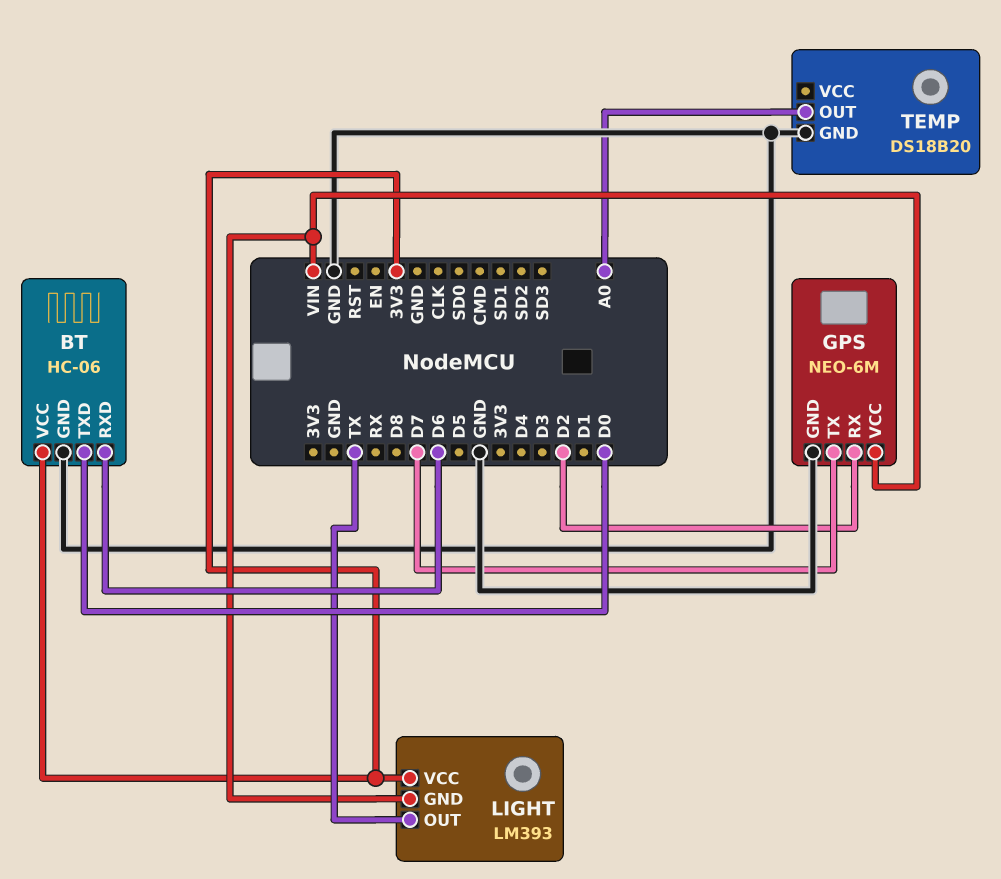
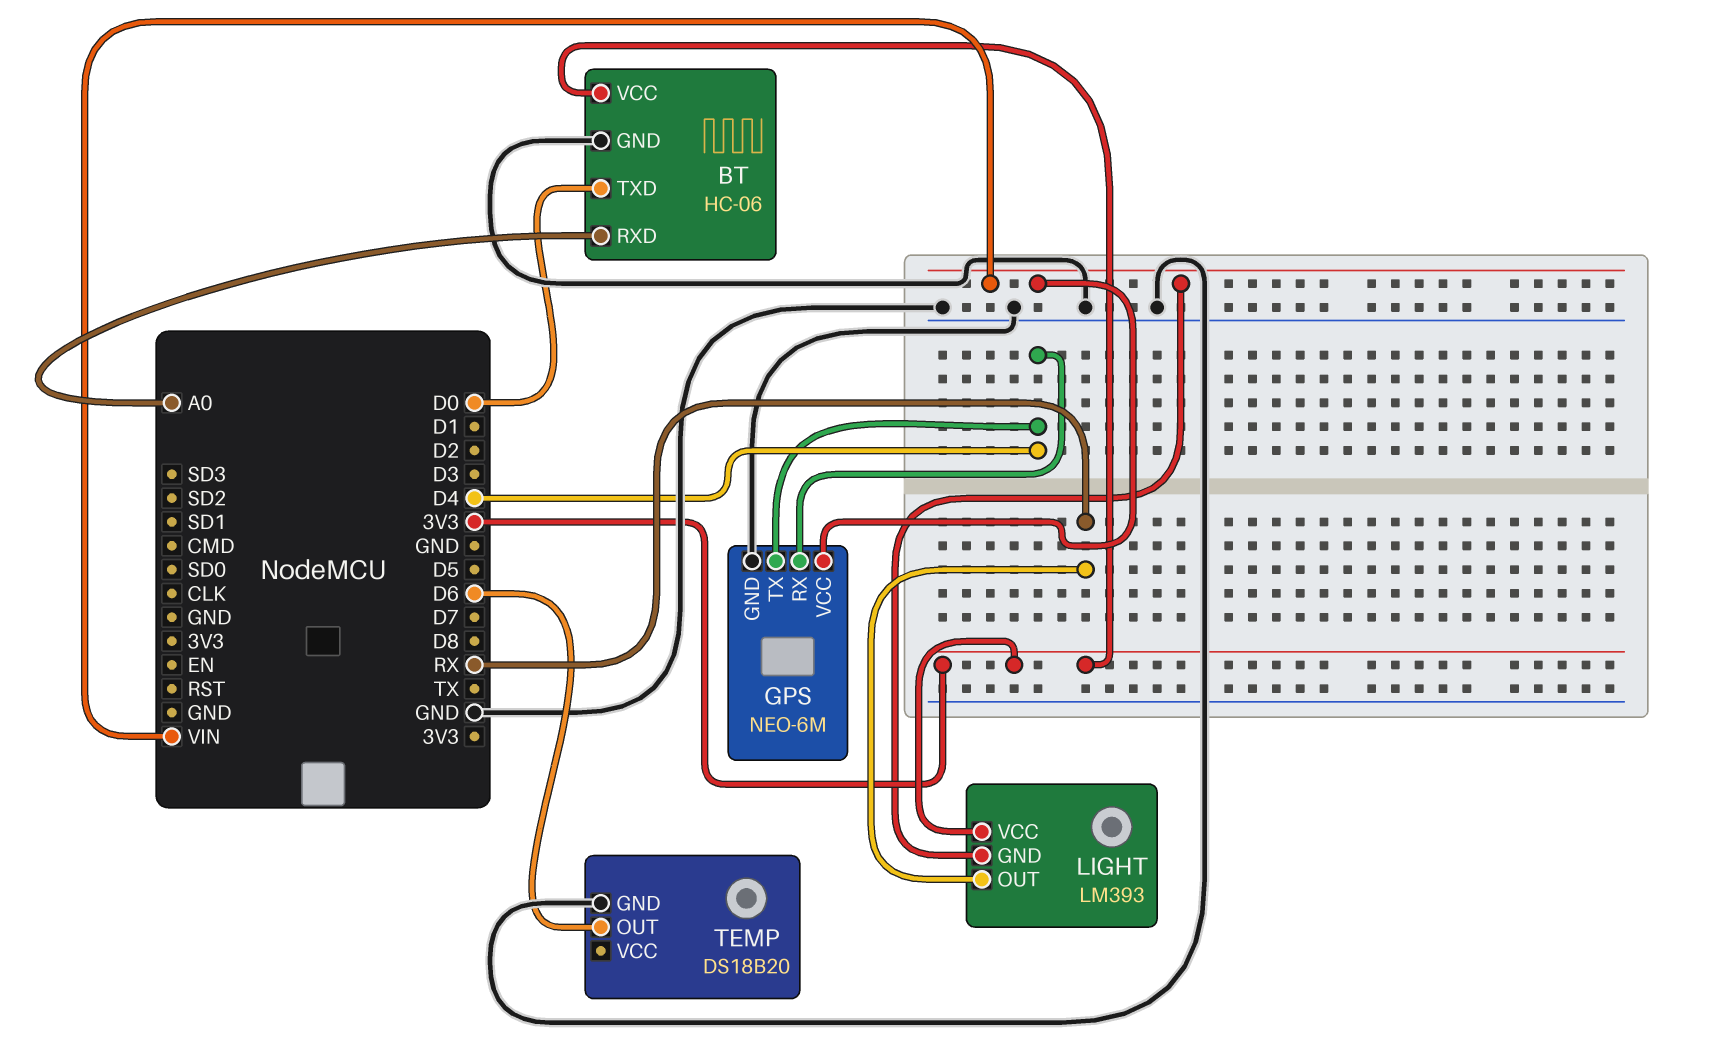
BT pin RXD: D6 -> A0
GPS pin RX: D2 -> D4
GPS pin TX: D7 -> D4
LIGHT pin OUT: TX -> RX
TEMP pin OUT: A0 -> D6

